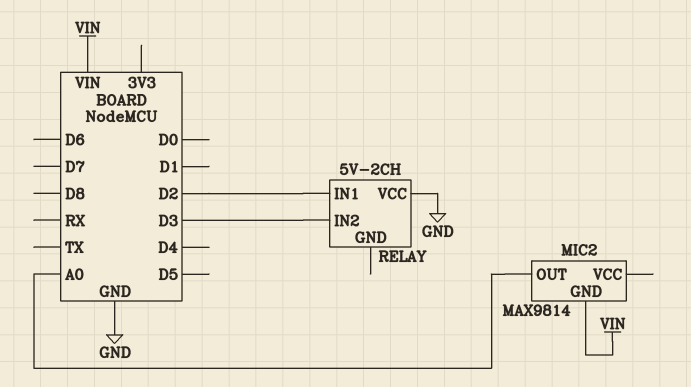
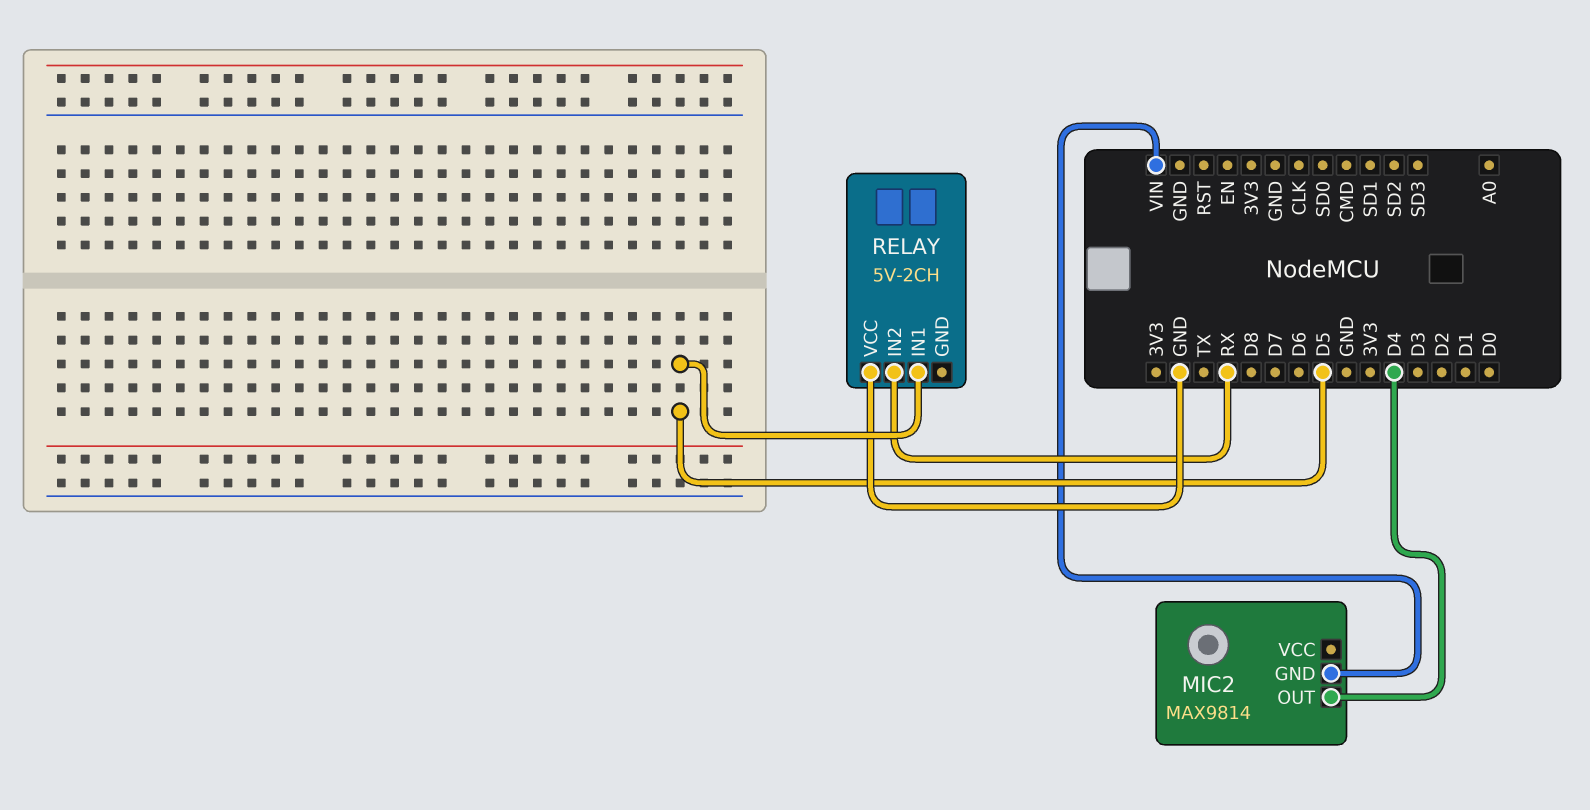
MIC2 pin OUT: A0 -> D4
RELAY pin IN1: D2 -> D5
RELAY pin IN2: D3 -> RX

